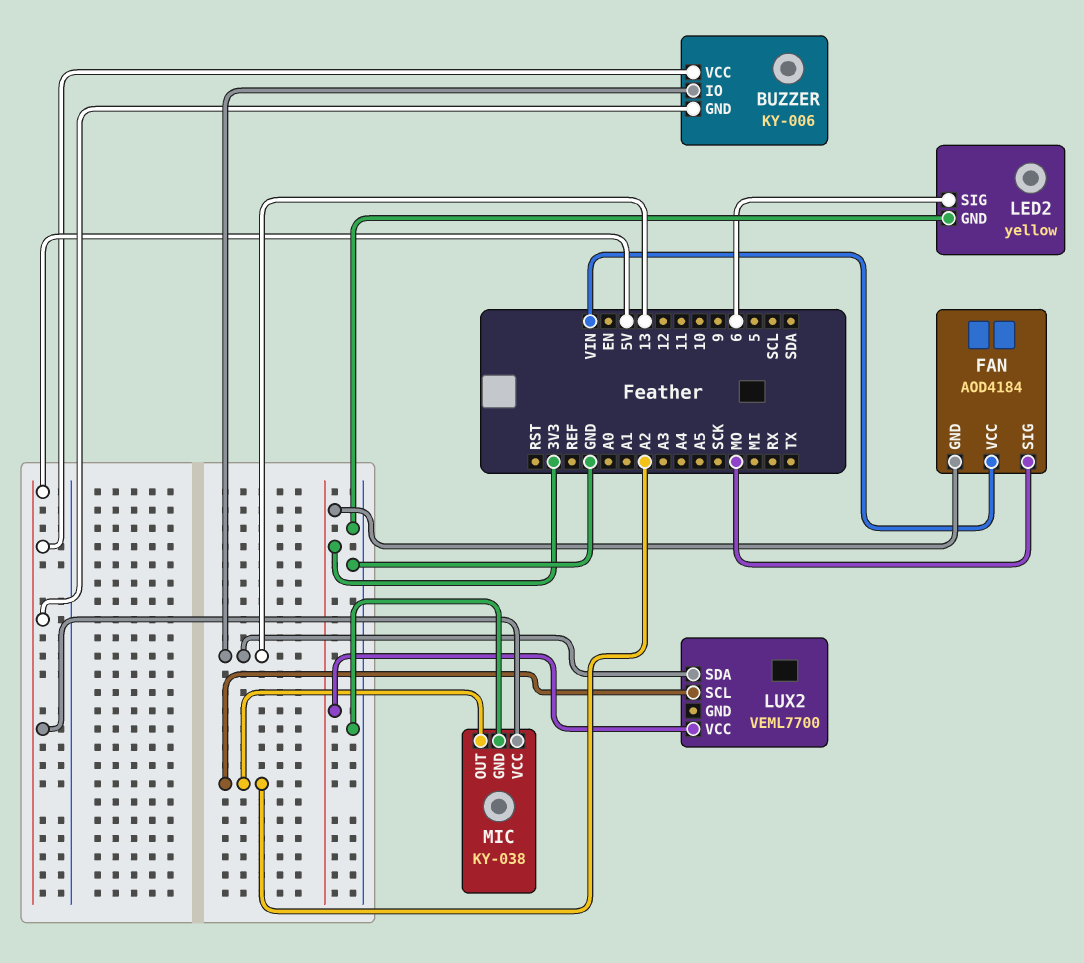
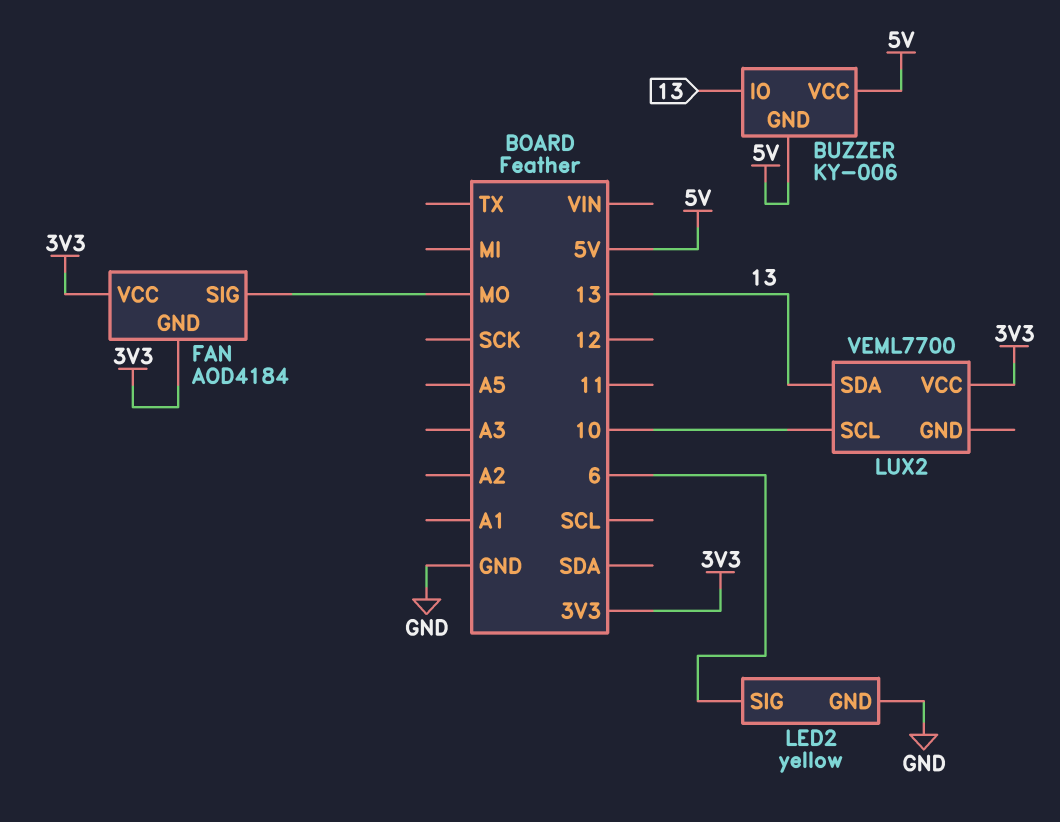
FAN pin VCC: VIN -> 3V3
LUX2 pin SCL: A2 -> 10
MIC: KY-038 -> none
MIC pin GND: GND -> none
MIC pin OUT: A2 -> none
MIC pin VCC: 5V -> none

